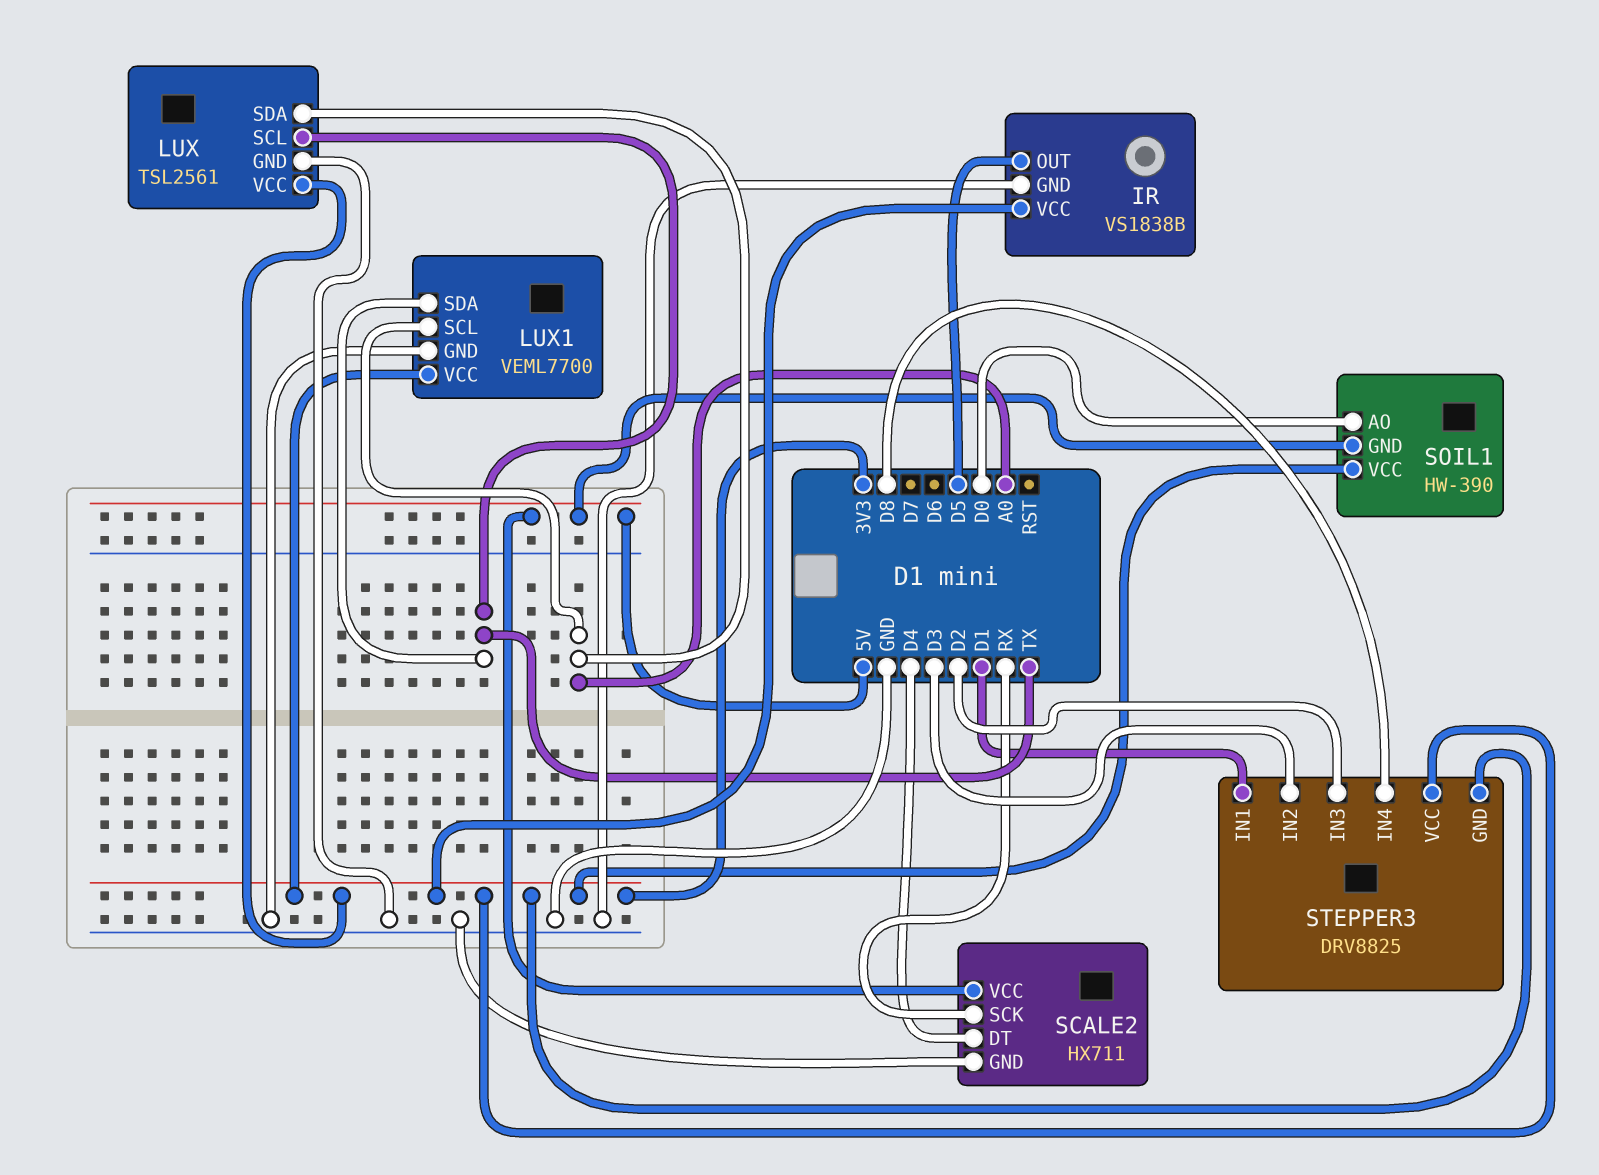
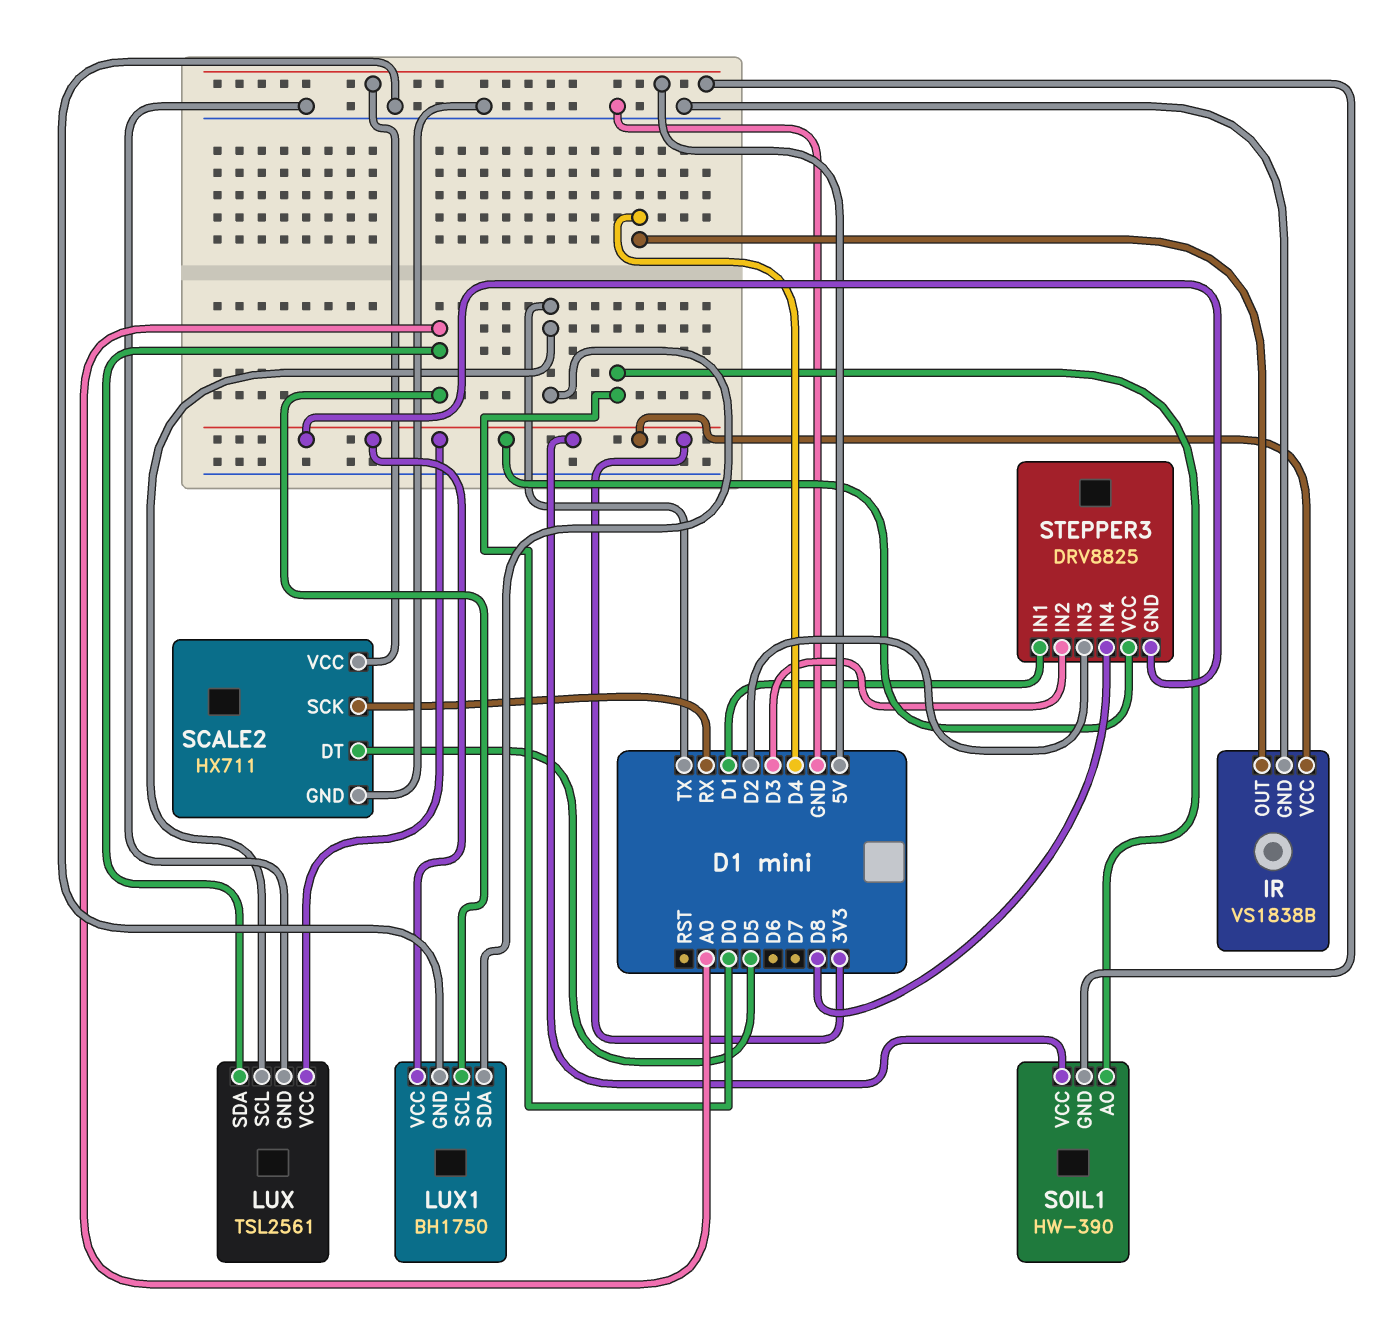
IR pin OUT: D5 -> D4
LUX1: VEML7700 -> BH1750
SCALE2 pin DT: D4 -> D5

